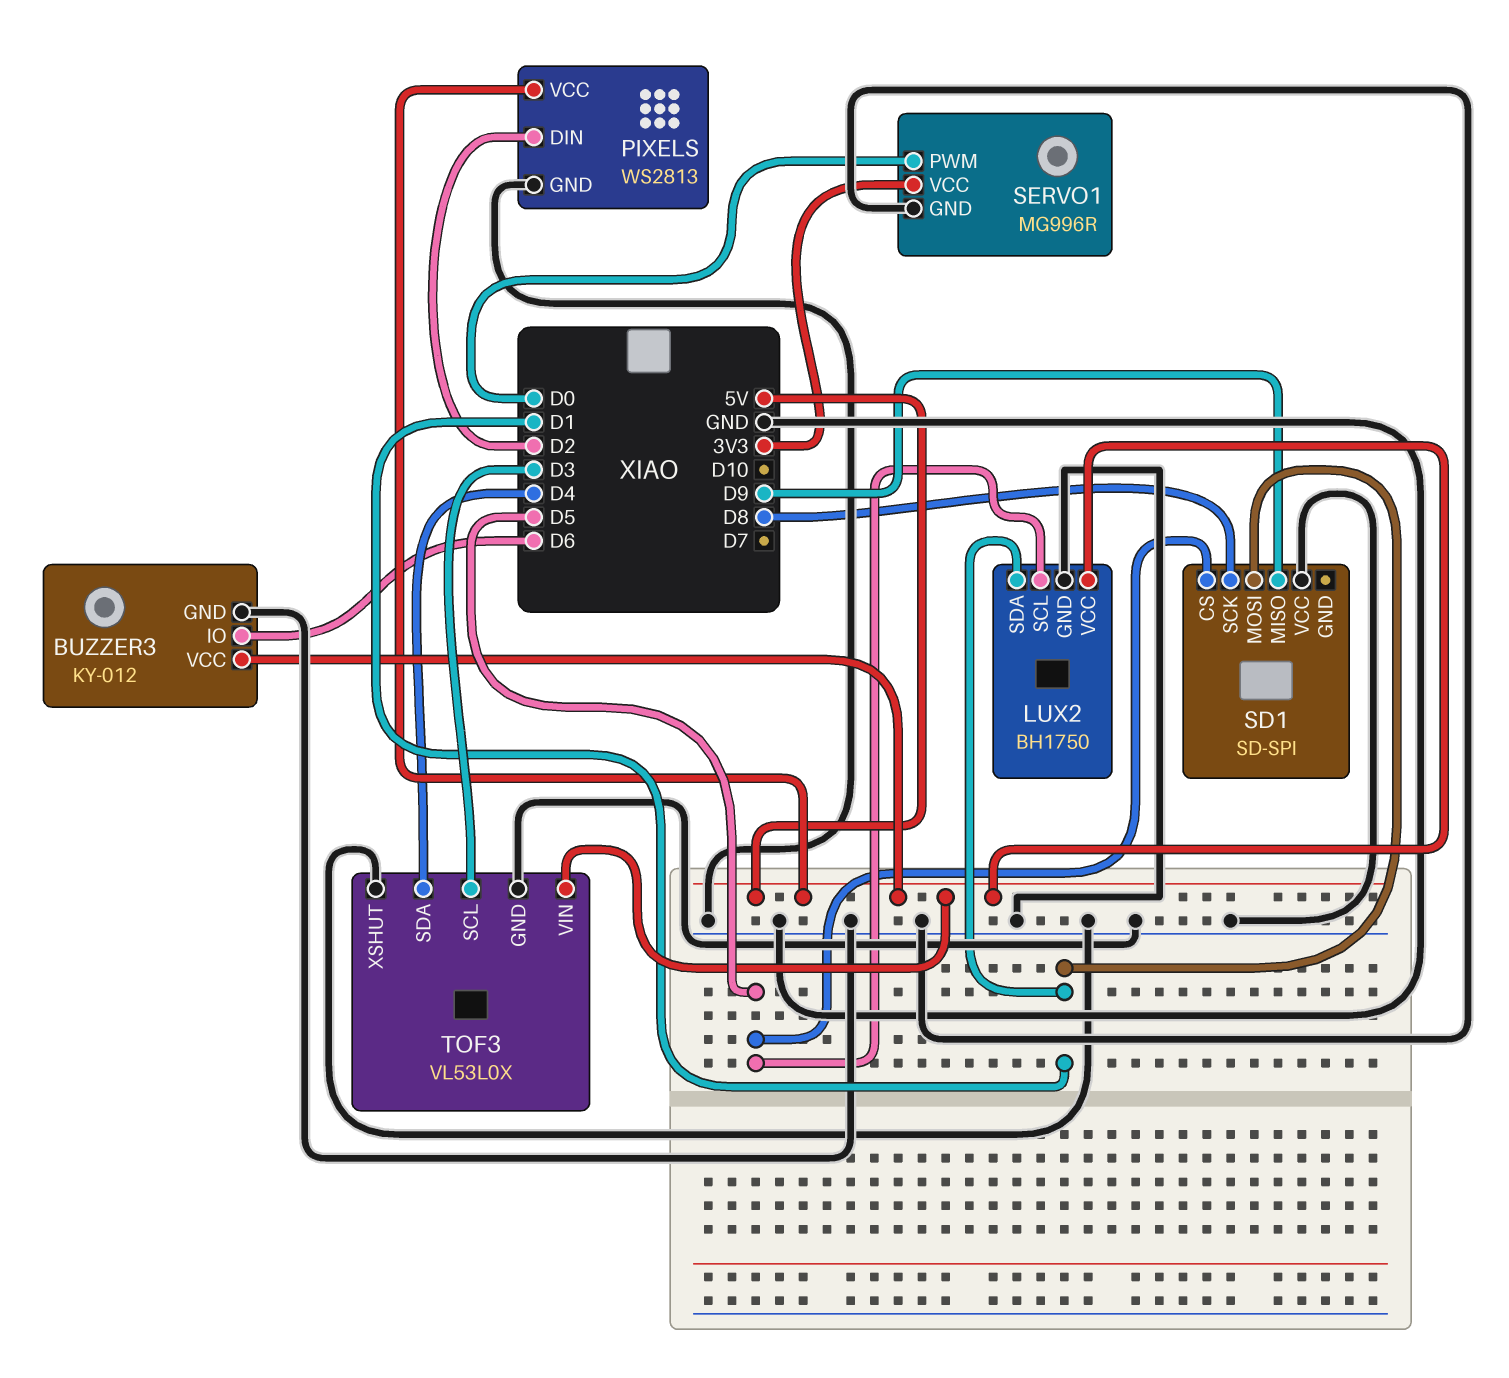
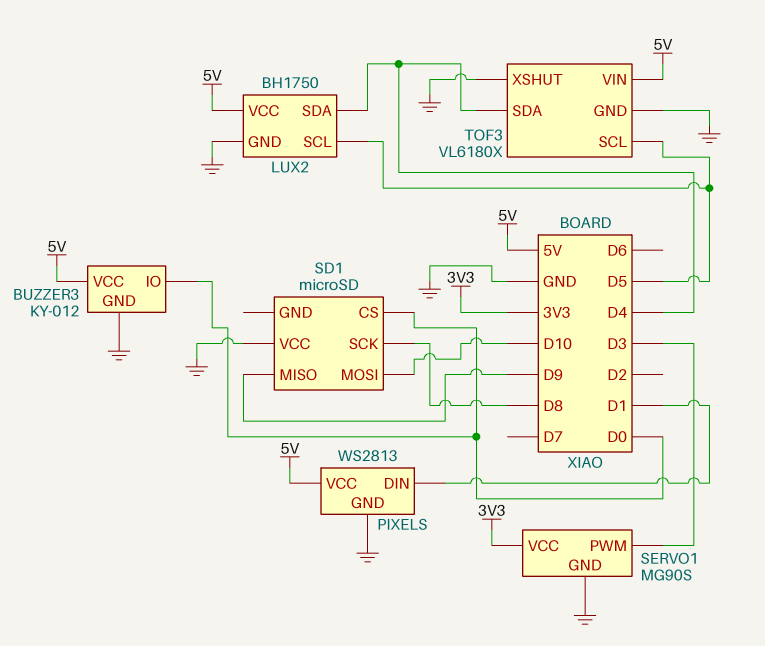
BUZZER3 pin IO: D6 -> D0
LUX2 pin SDA: D1 -> D4
PIXELS pin DIN: D2 -> D1
SD1: SD-SPI -> microSD
SD1 pin CS: D5 -> D0
SD1 pin MOSI: D1 -> D10
SERVO1: MG996R -> MG90S
SERVO1 pin PWM: D0 -> D3
TOF3: VL53L0X -> VL6180X
TOF3 pin SCL: D3 -> D5

